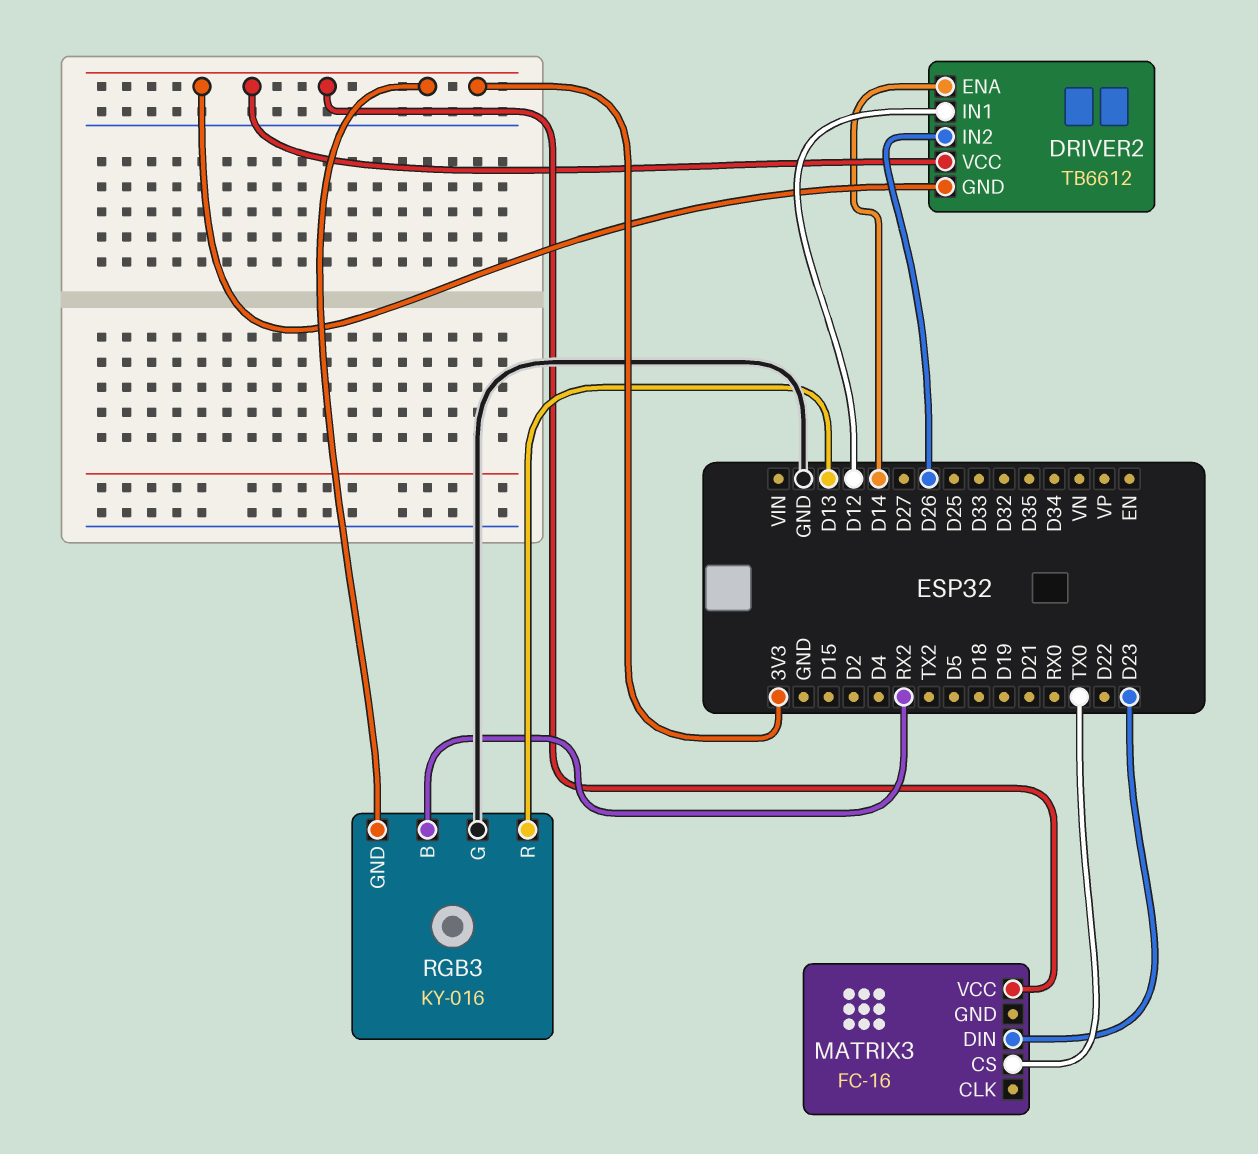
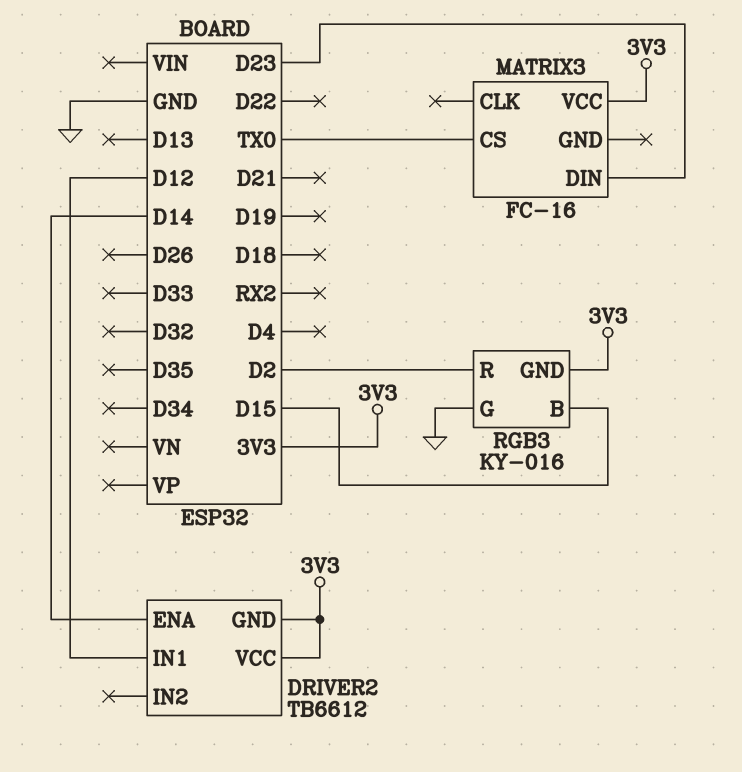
DRIVER2 pin IN2: D26 -> none
RGB3 pin B: RX2 -> D15
RGB3 pin R: D13 -> D2

